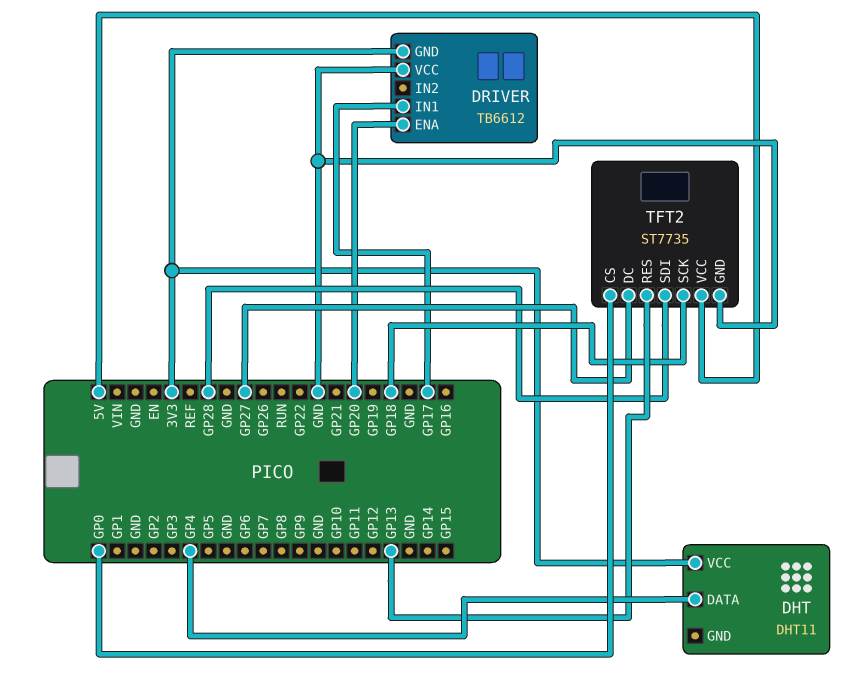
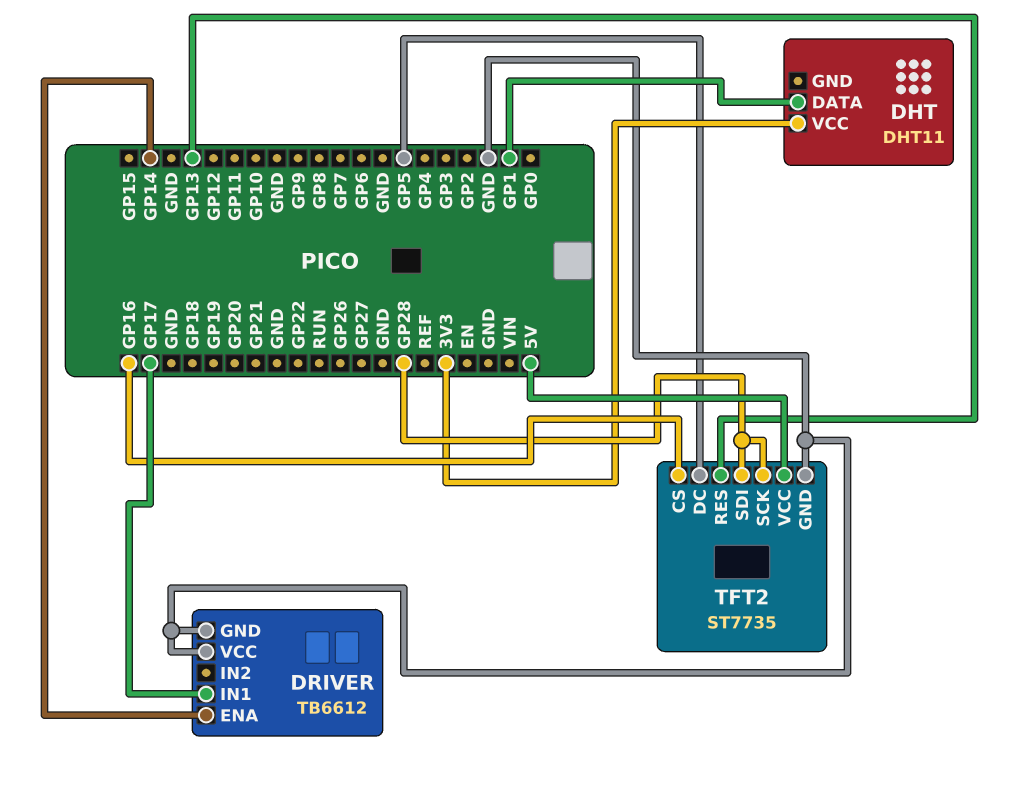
DHT pin DATA: GP4 -> GP1
DRIVER pin ENA: GP20 -> GP14
DRIVER pin GND: 3V3 -> GND
TFT2 pin CS: GP0 -> GP16
TFT2 pin DC: GP27 -> GP5
TFT2 pin SCK: GP18 -> GP28

